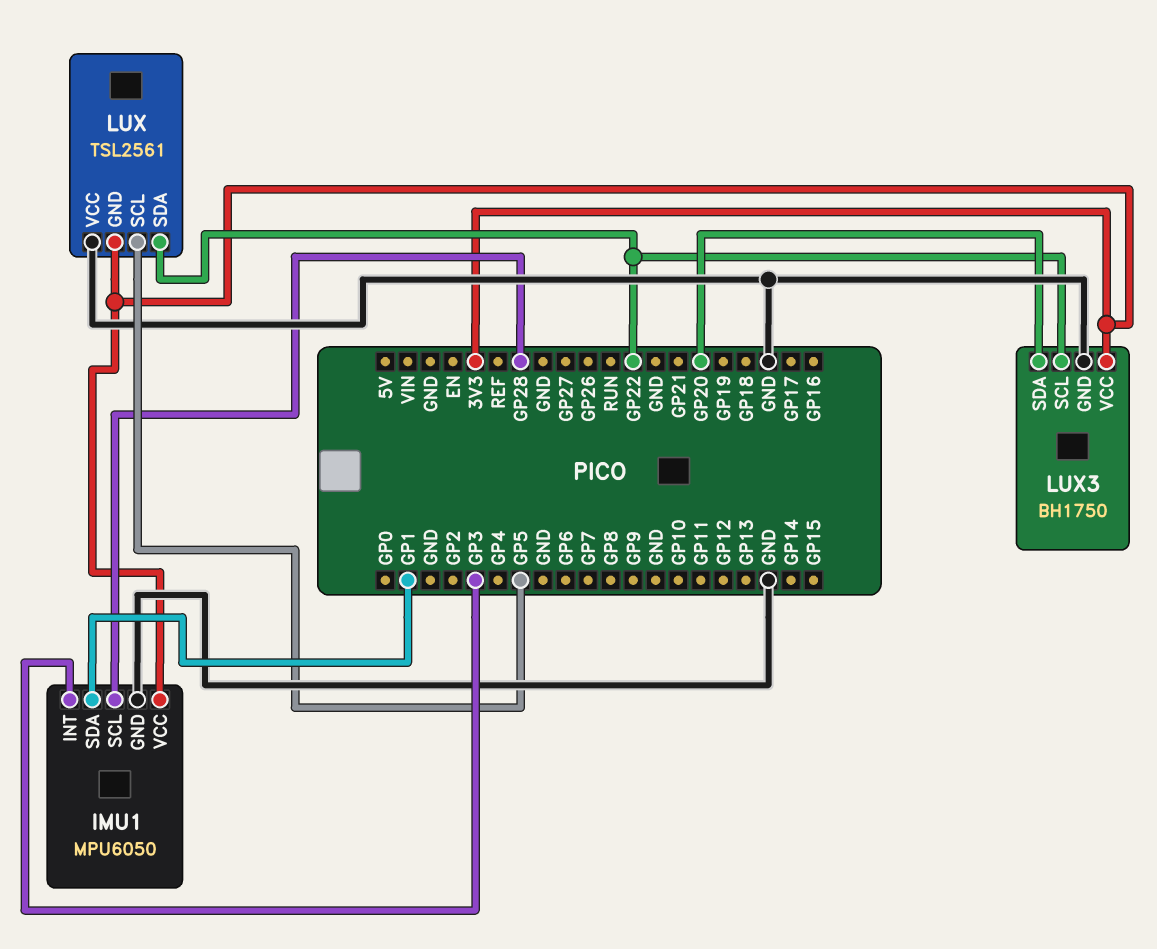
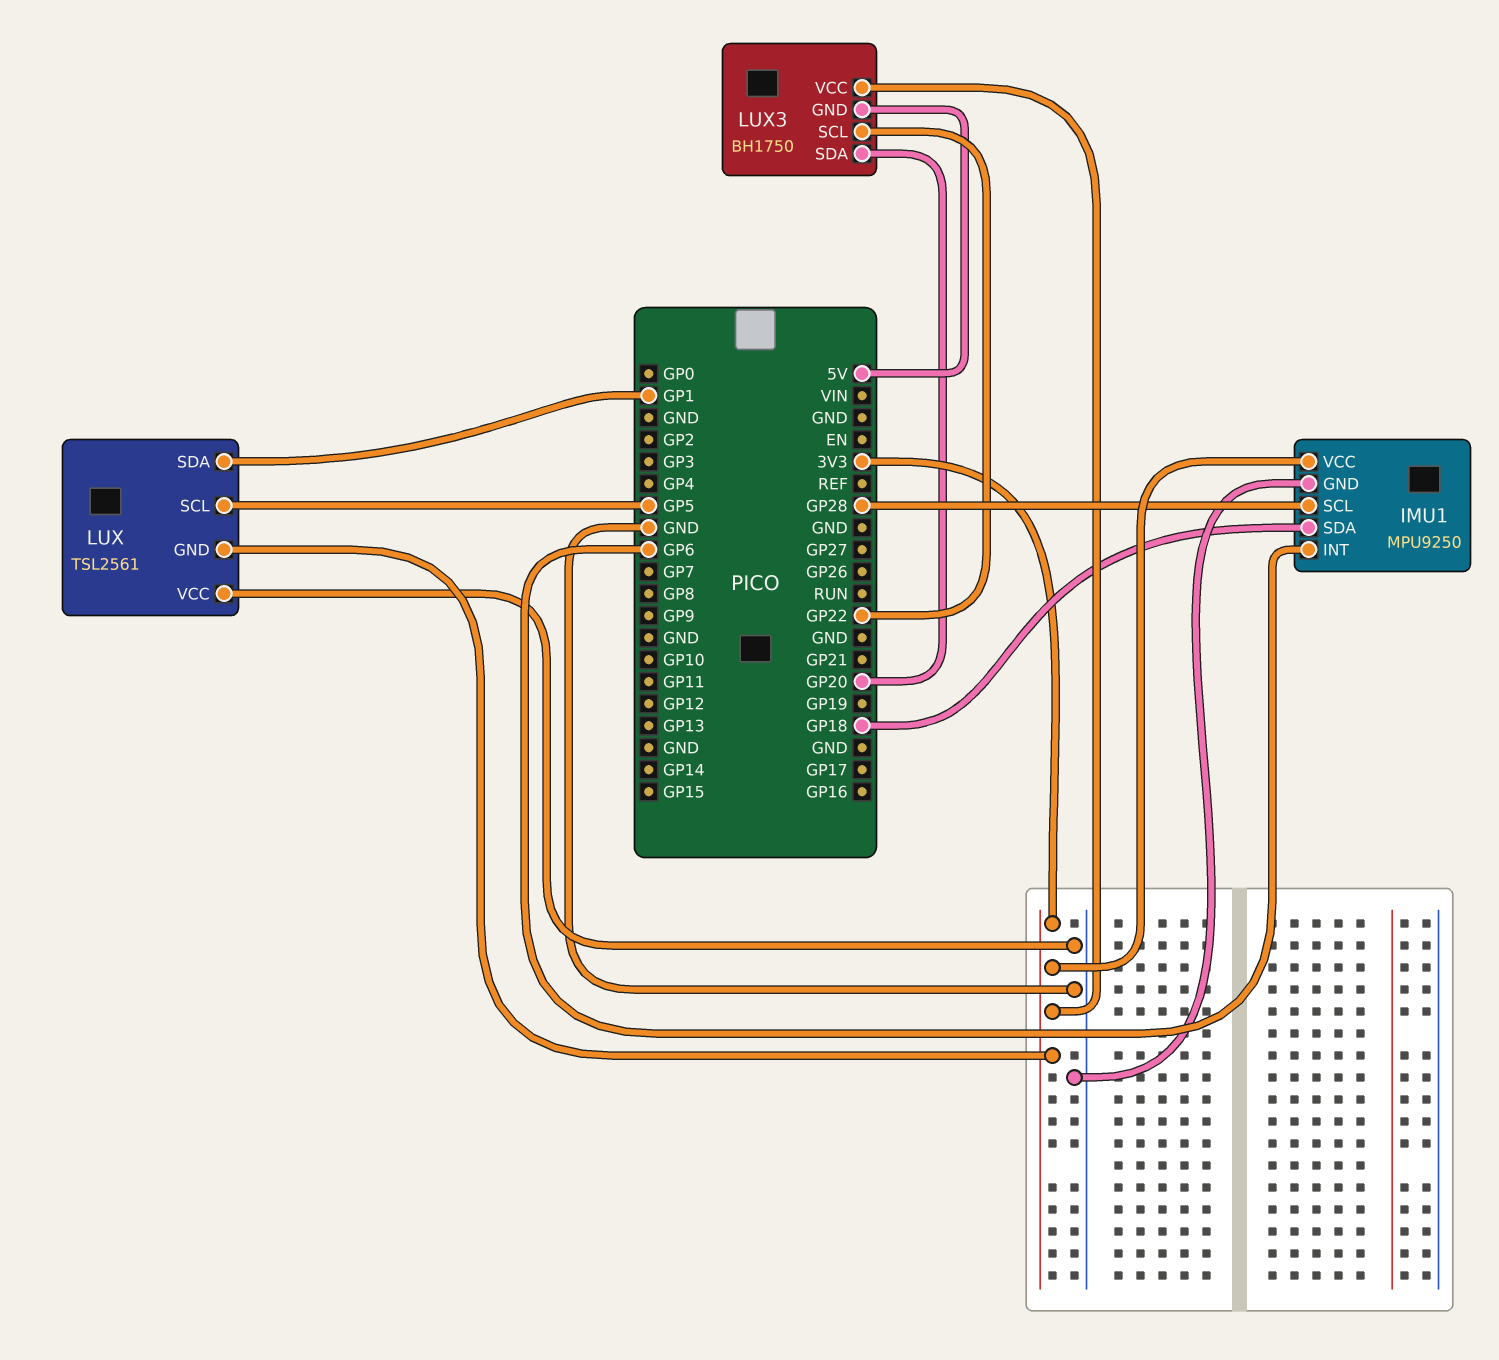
IMU1: MPU6050 -> MPU9250
IMU1 pin INT: GP3 -> GP6
IMU1 pin SDA: GP1 -> GP18
LUX pin SDA: GP22 -> GP1
LUX3 pin GND: GND -> 5V

